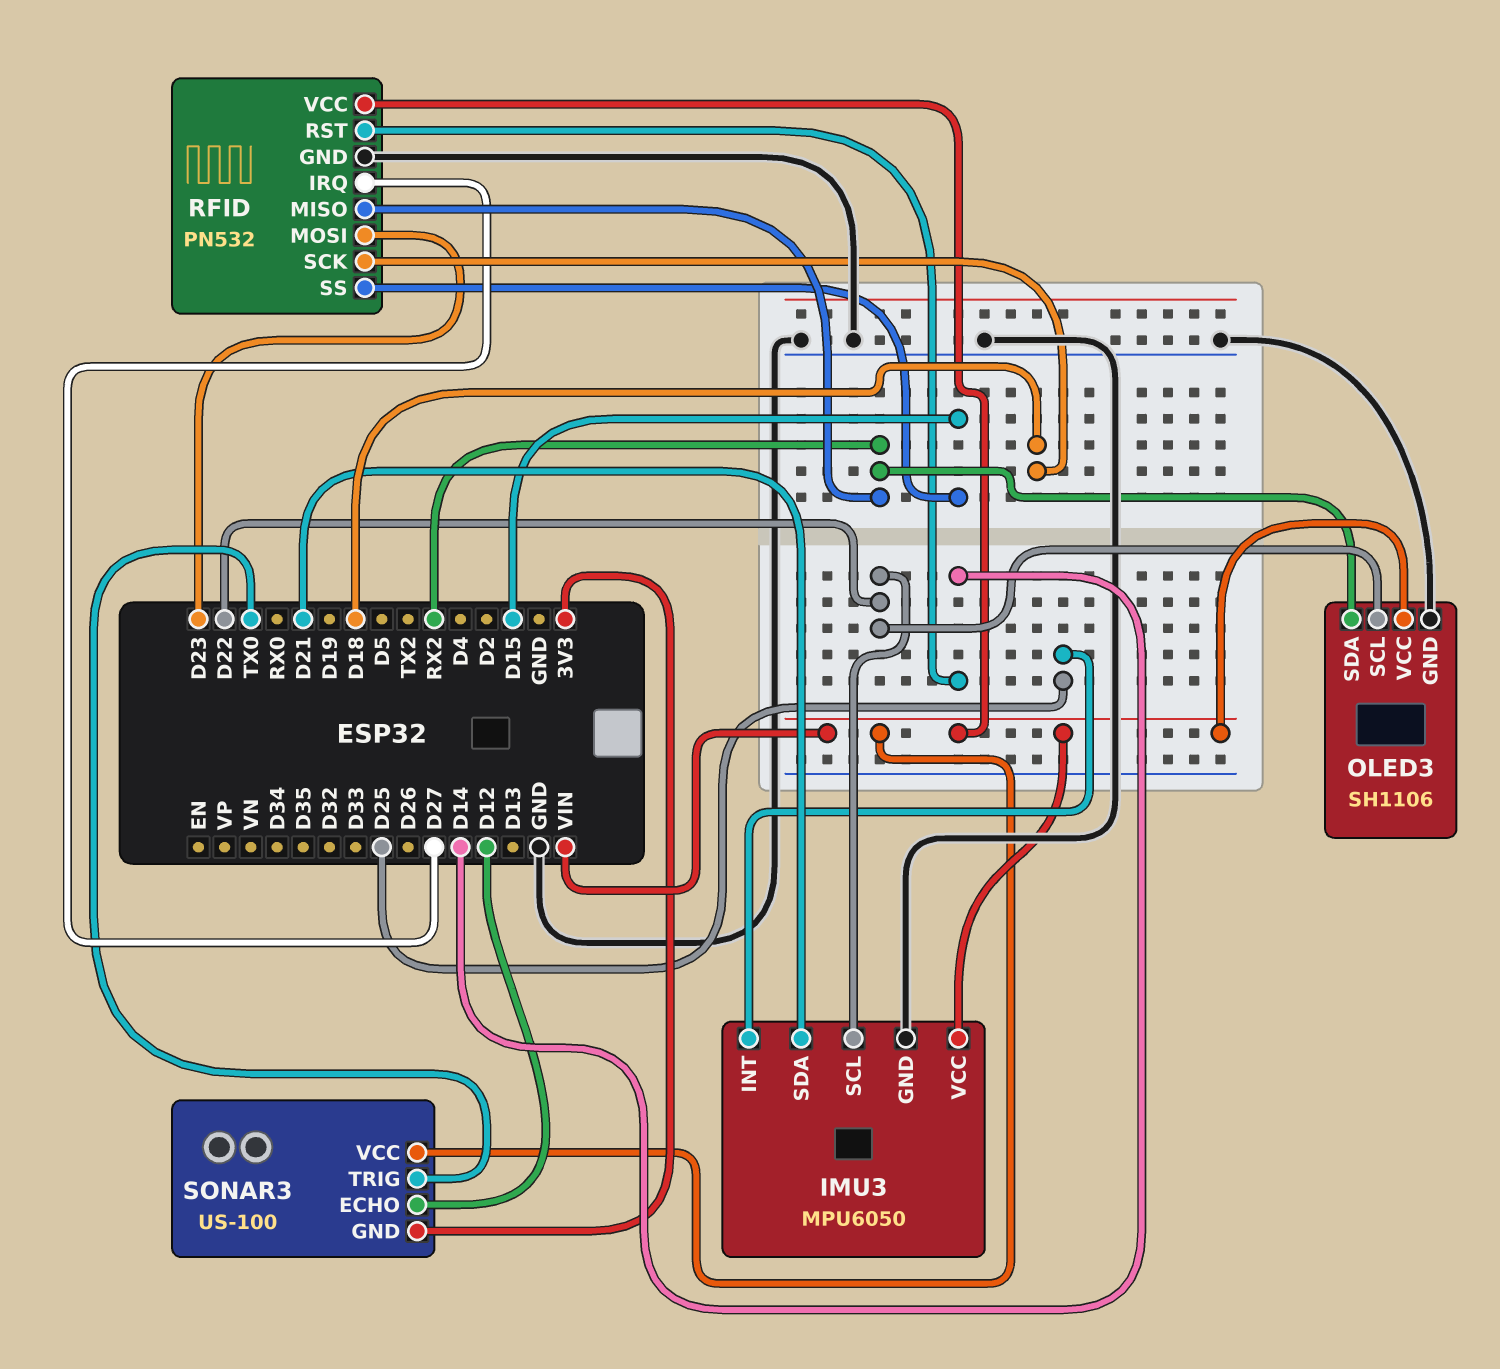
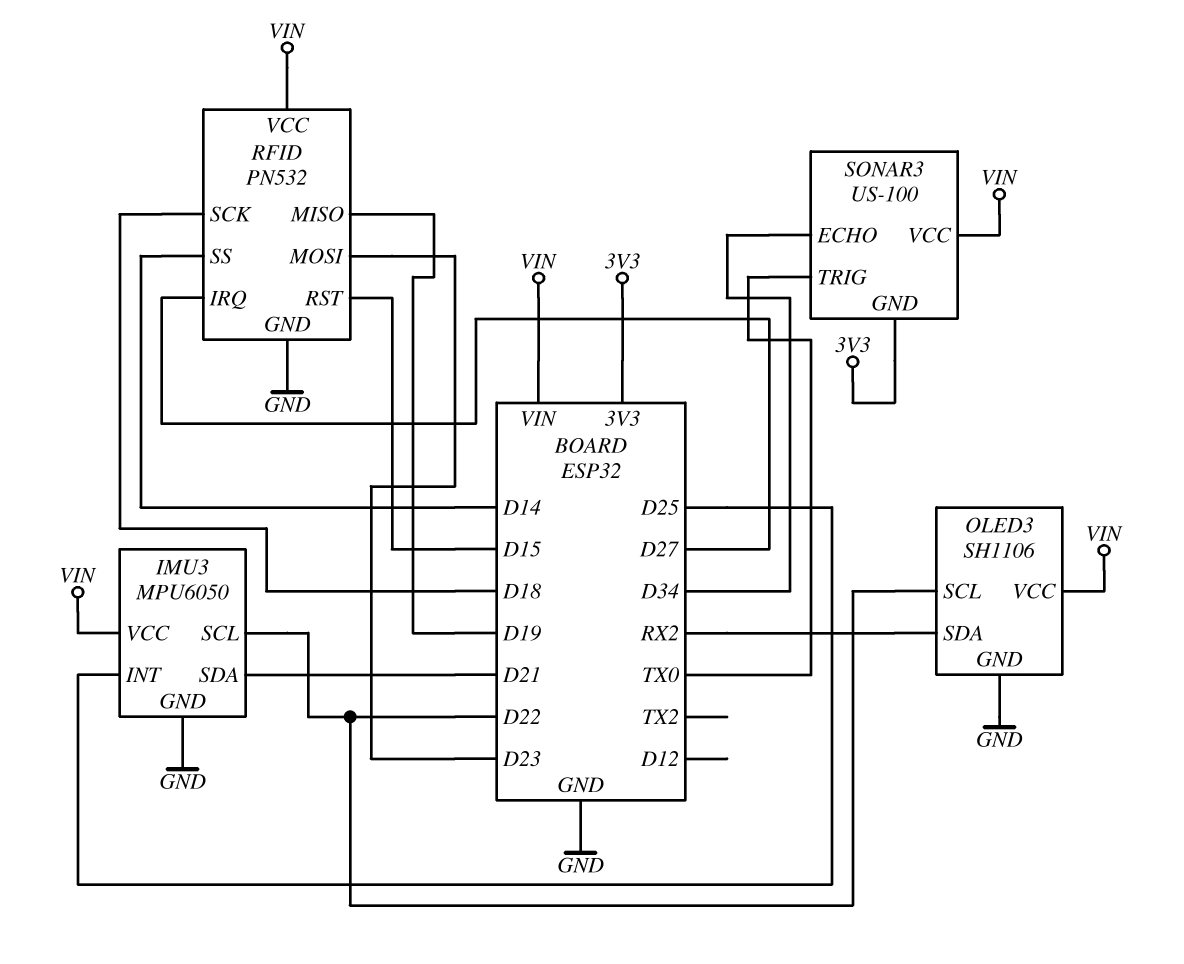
RFID pin MISO: RX2 -> D19
RFID pin RST: D14 -> D15
RFID pin SS: D15 -> D14
SONAR3 pin ECHO: D12 -> D34

